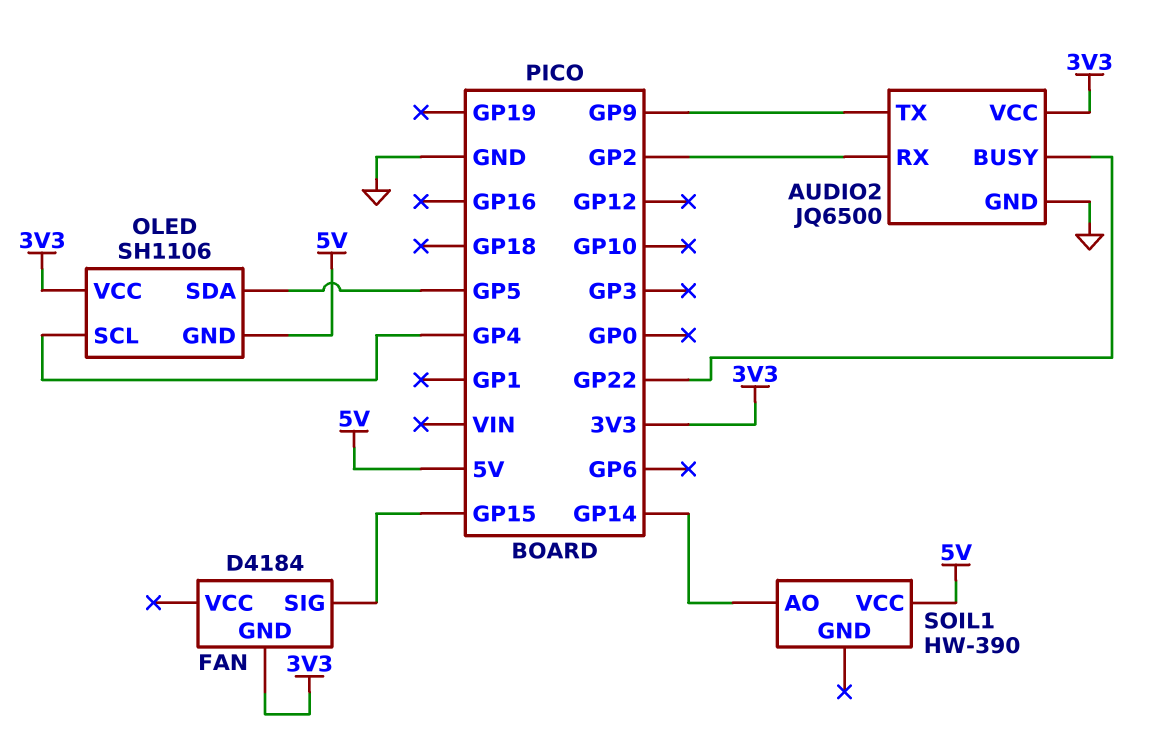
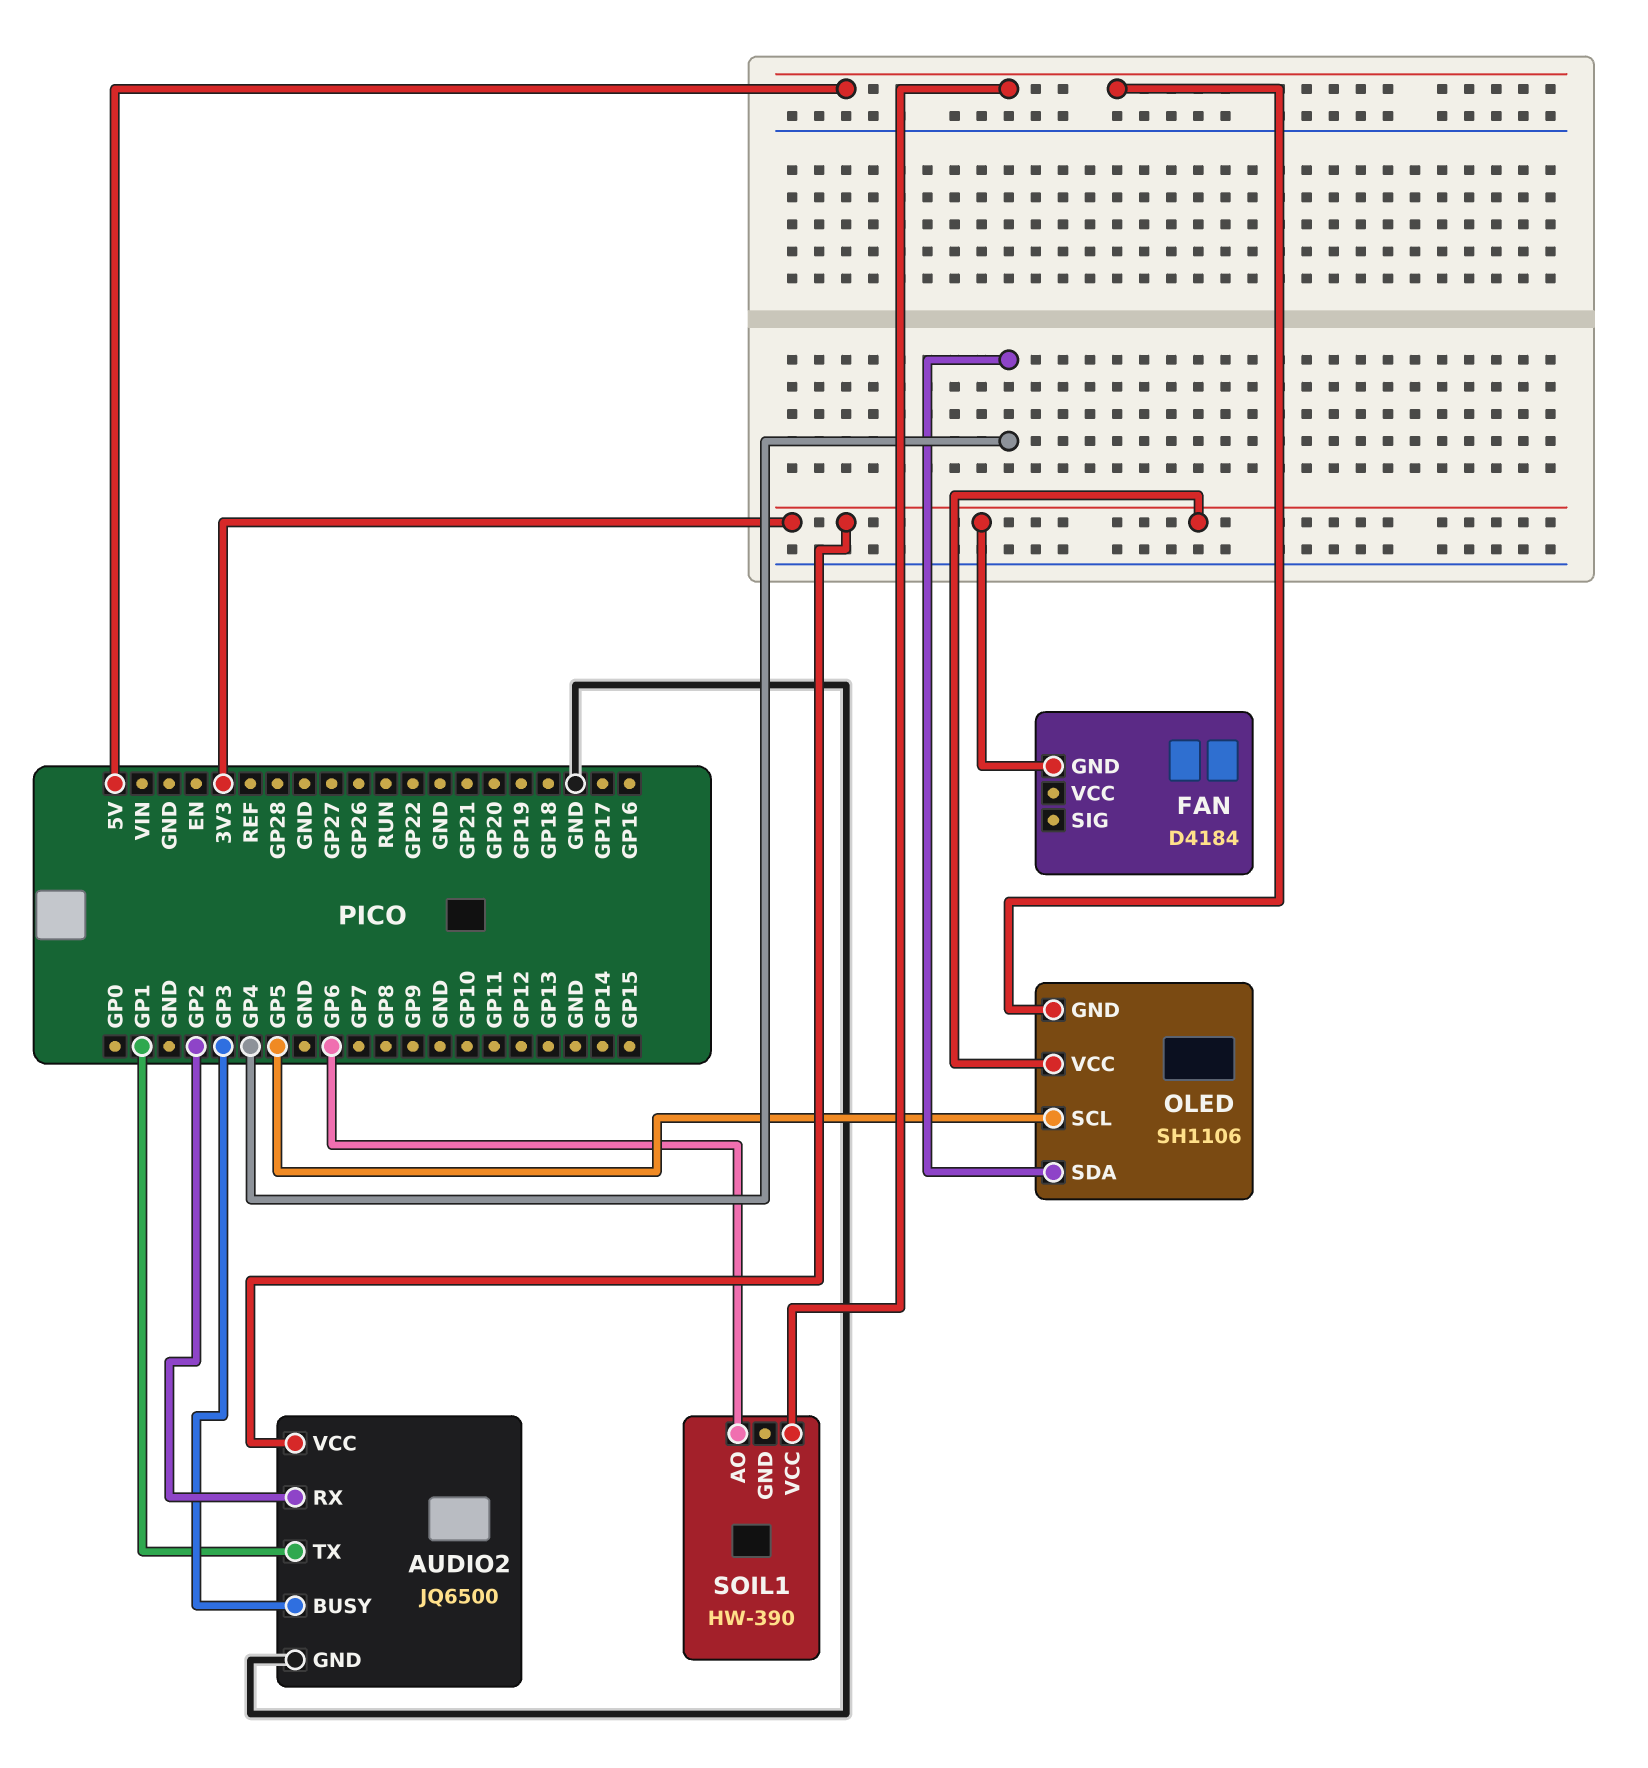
AUDIO2 pin BUSY: GP22 -> GP3
AUDIO2 pin TX: GP9 -> GP1
FAN pin SIG: GP15 -> none
OLED pin SCL: GP4 -> GP5
OLED pin SDA: GP5 -> GP4
SOIL1 pin AO: GP14 -> GP6

